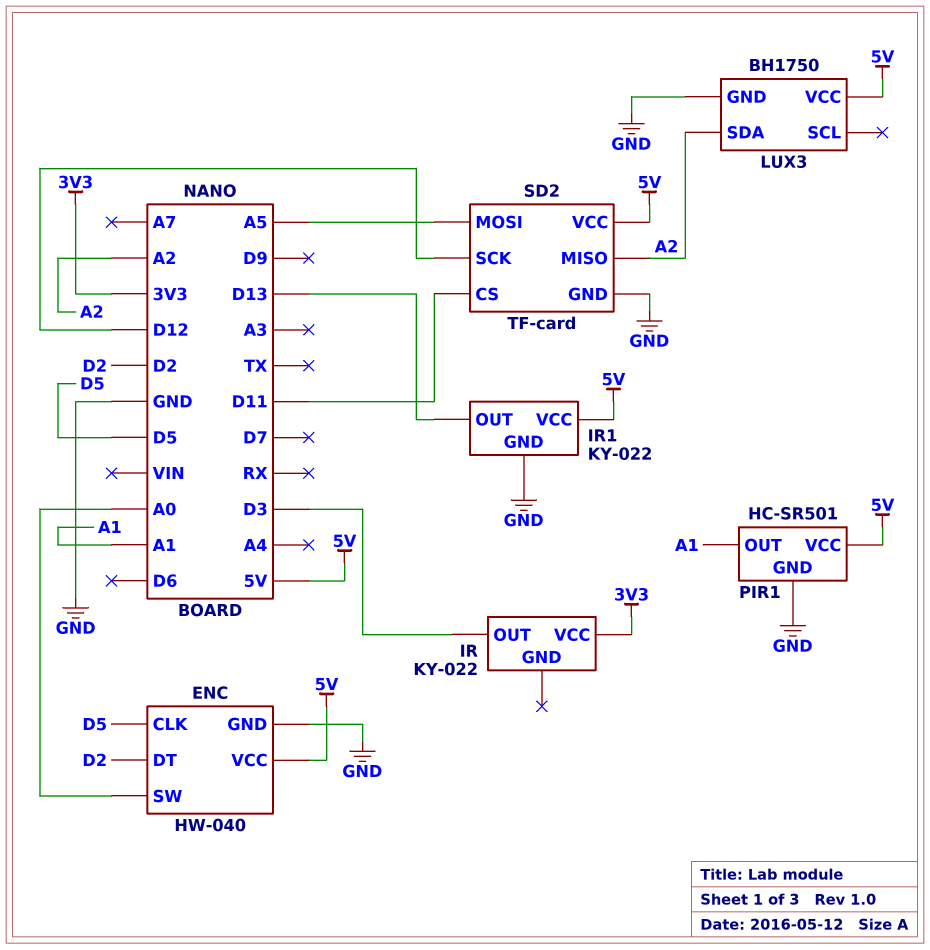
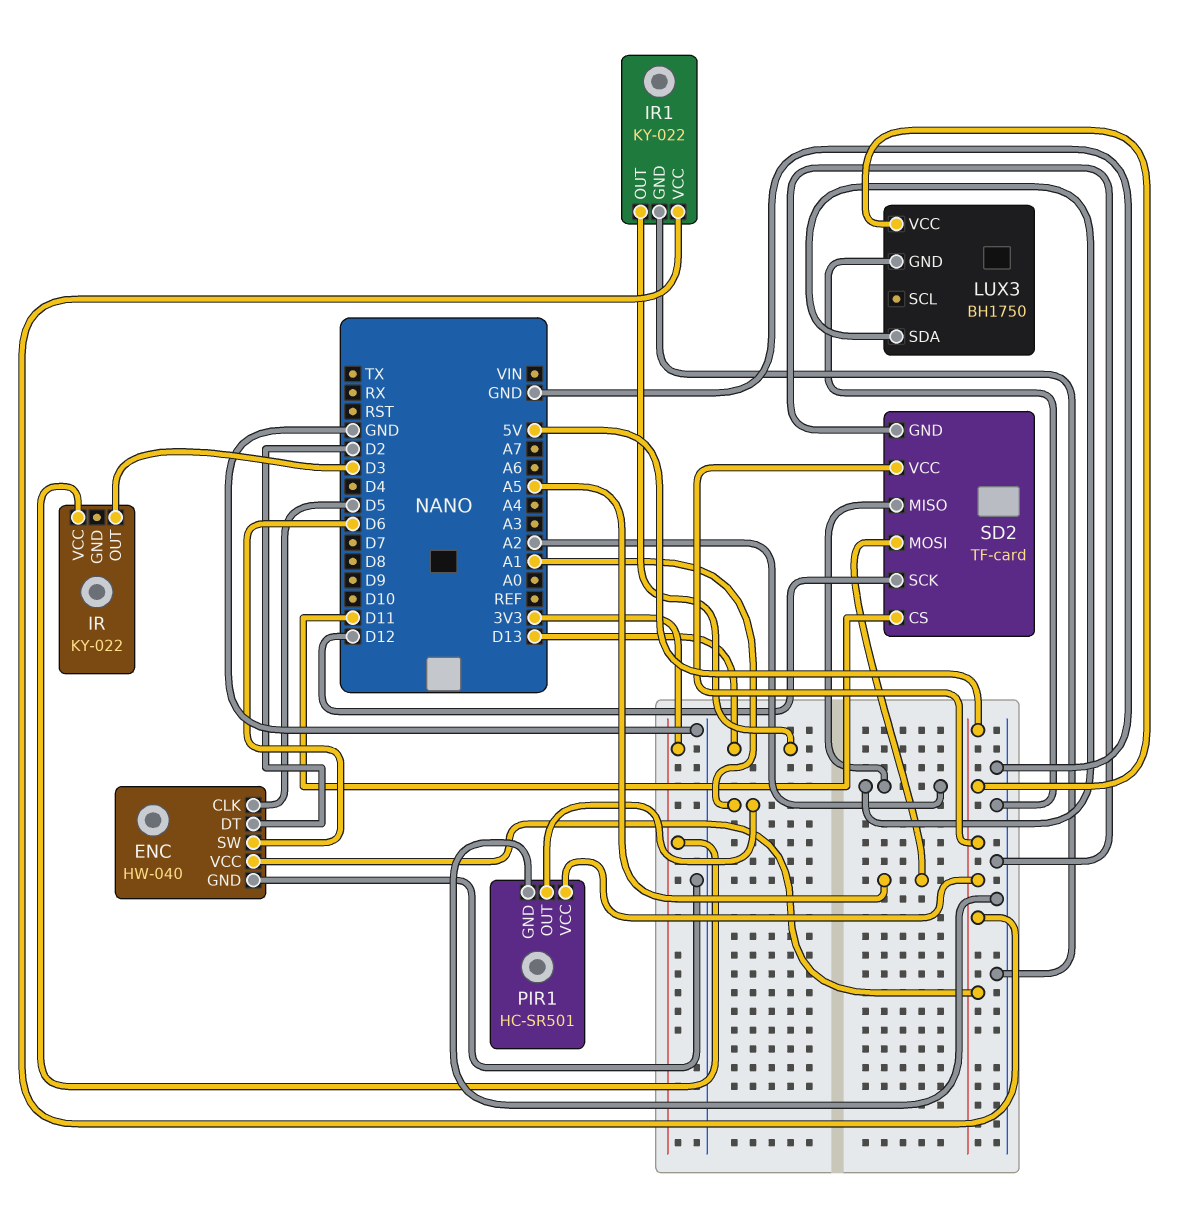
ENC pin SW: A0 -> D6

